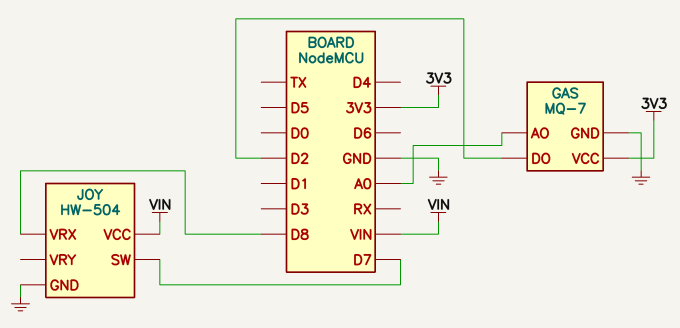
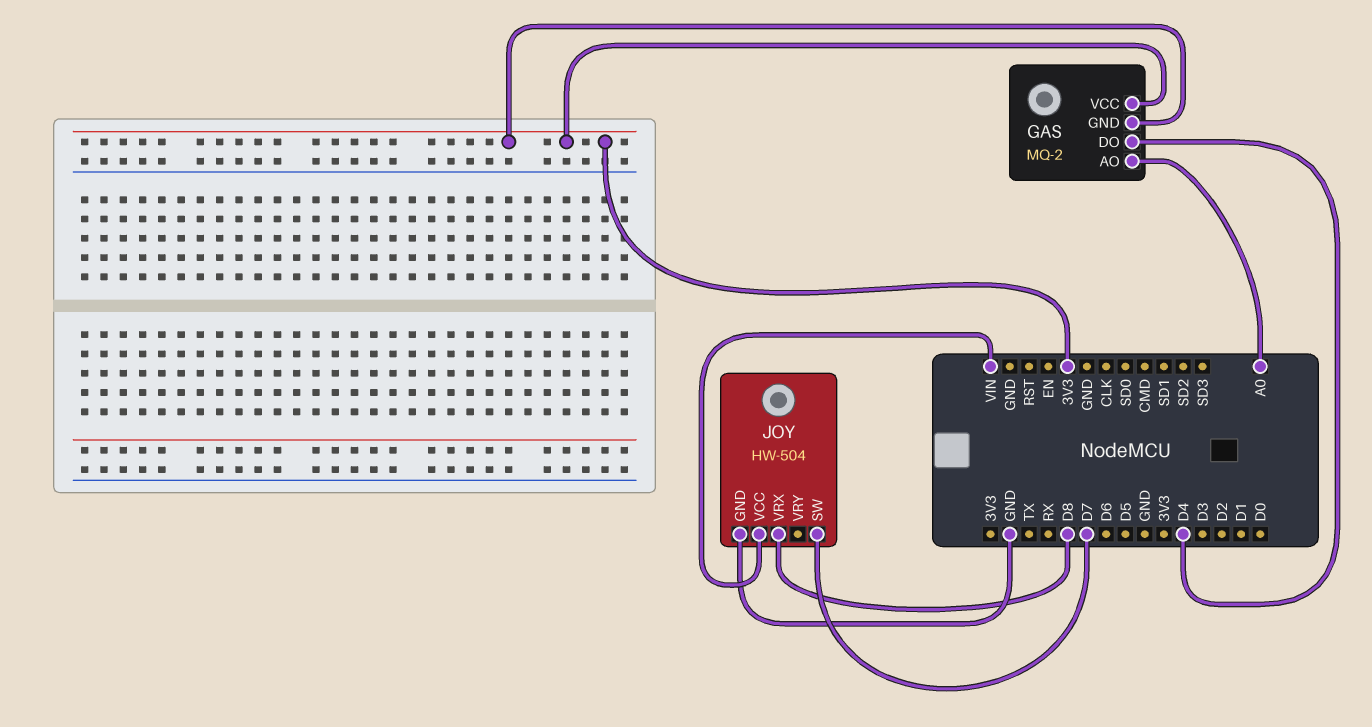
GAS: MQ-7 -> MQ-2
GAS pin DO: D2 -> D4
GAS pin GND: GND -> 3V3

